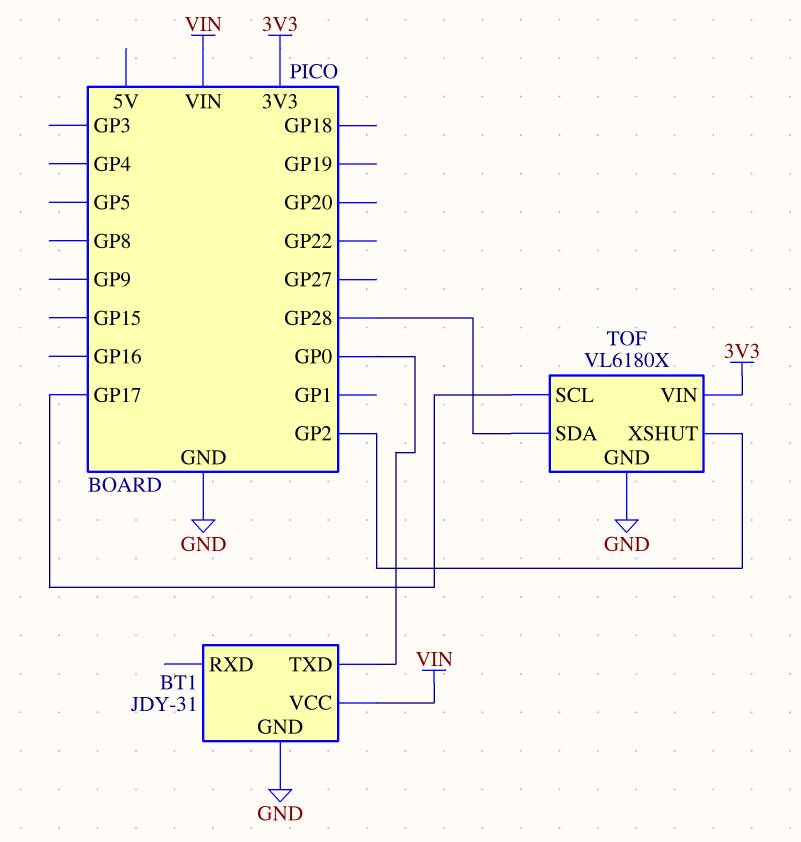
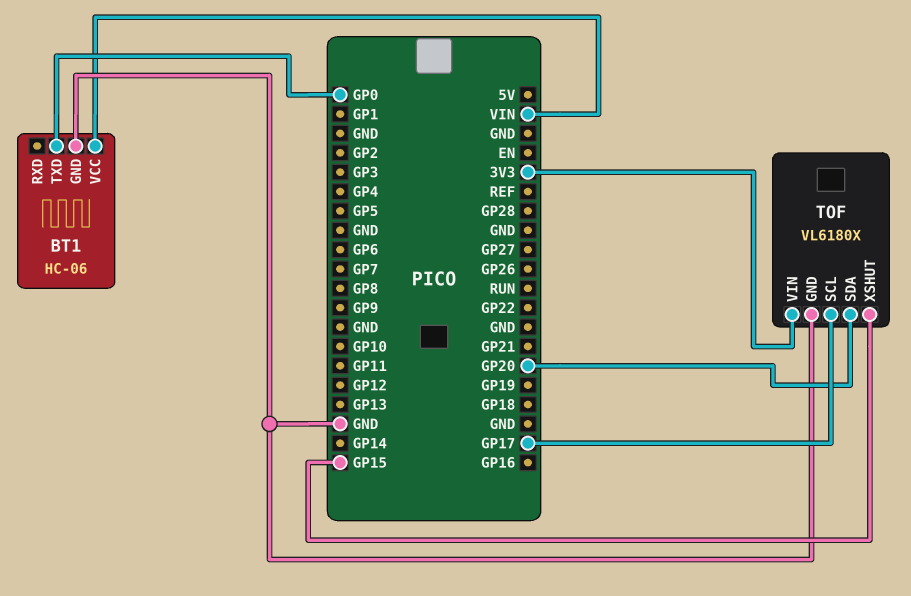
BT1: JDY-31 -> HC-06
TOF pin SDA: GP28 -> GP20
TOF pin XSHUT: GP2 -> GP15

